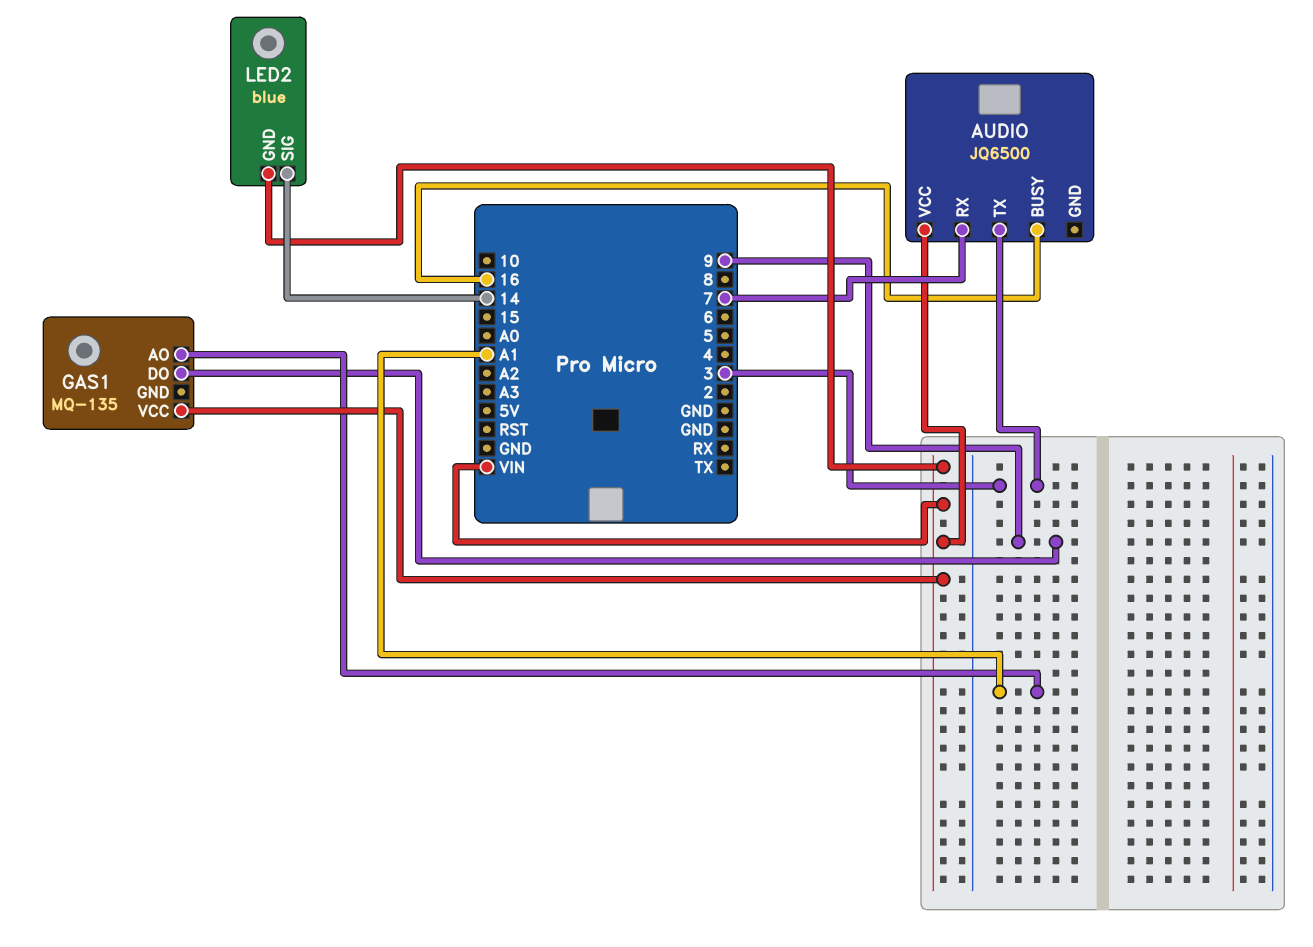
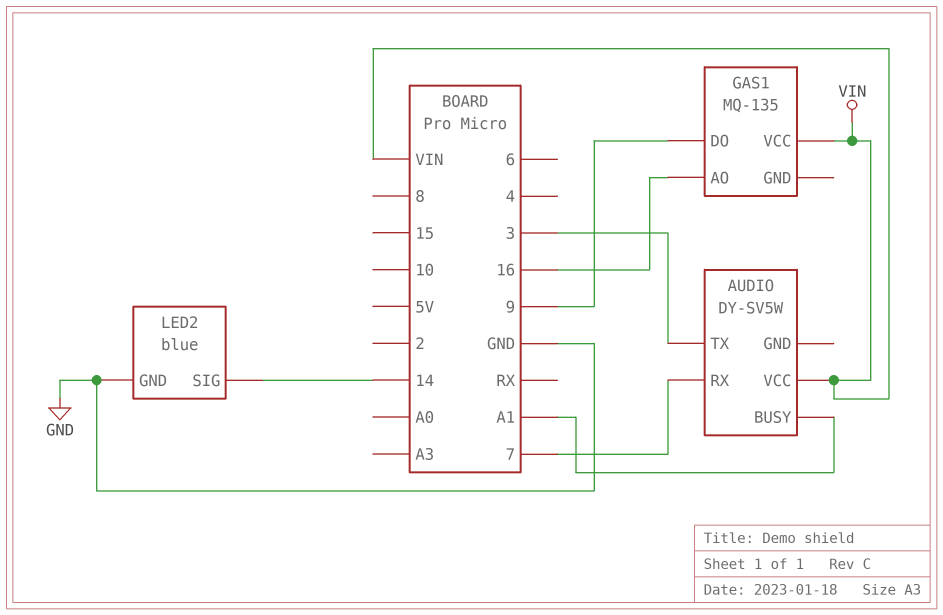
AUDIO: JQ6500 -> DY-SV5W
AUDIO pin BUSY: 16 -> A1
GAS1 pin AO: A1 -> 16
LED2 pin GND: VIN -> GND

